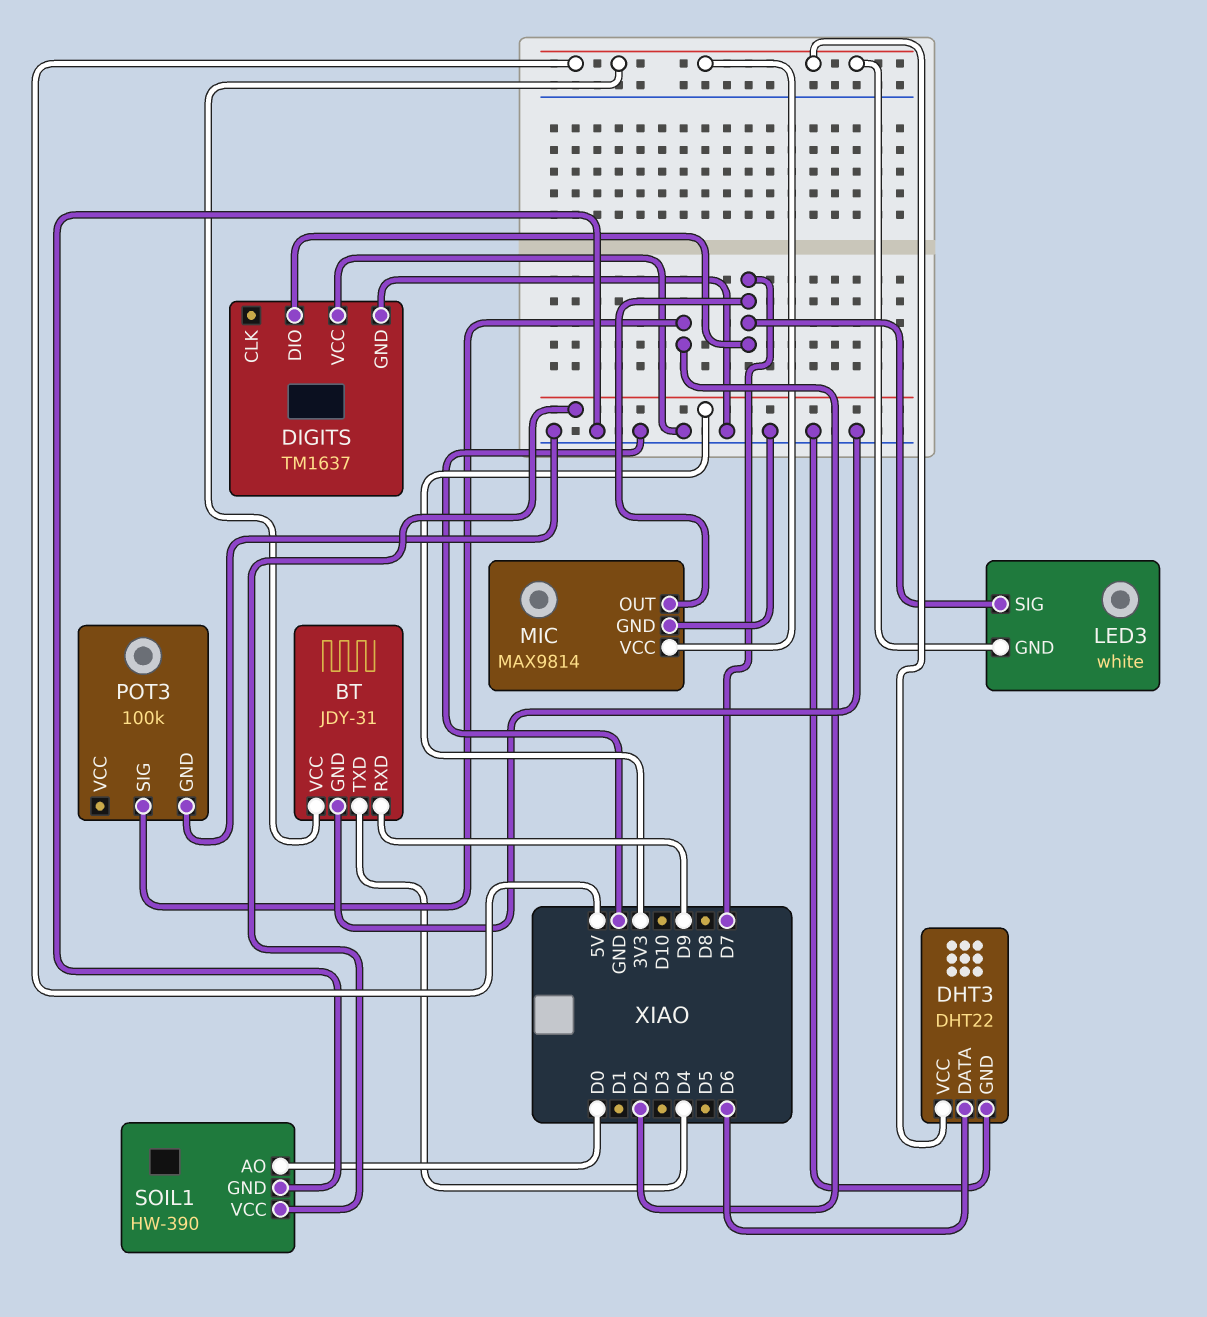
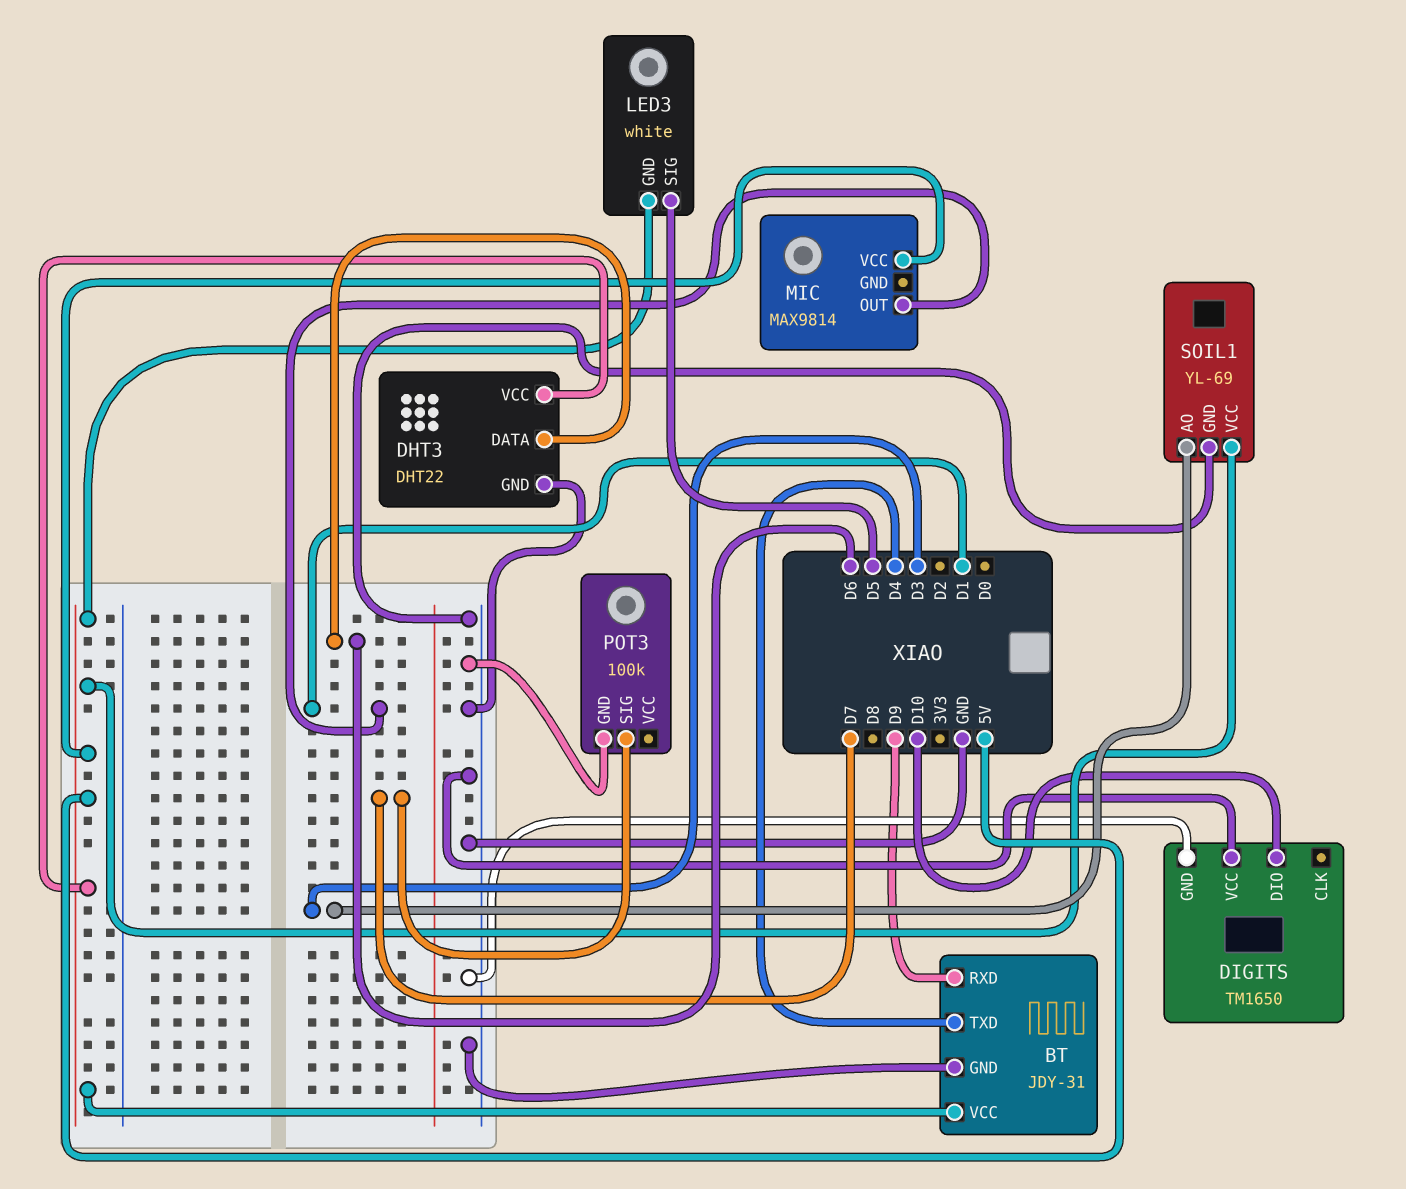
DIGITS: TM1637 -> TM1650
DIGITS pin DIO: D7 -> D10
LED3 pin SIG: D7 -> D5
MIC pin GND: GND -> none
MIC pin OUT: D7 -> D1
POT3 pin SIG: D2 -> D7
SOIL1: HW-390 -> YL-69
SOIL1 pin AO: D0 -> D3
SOIL1 pin VCC: 3V3 -> 5V

